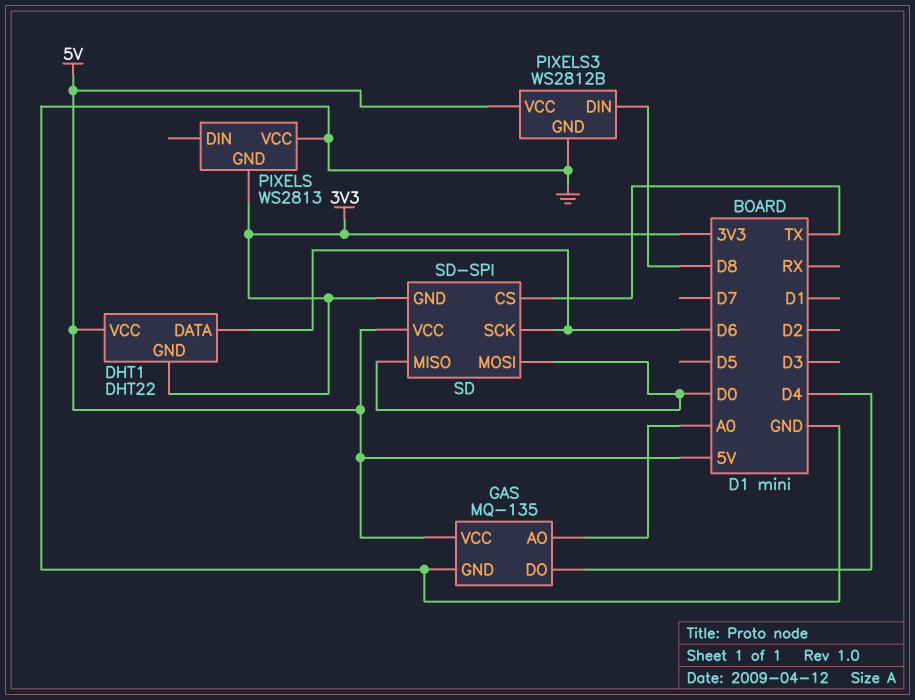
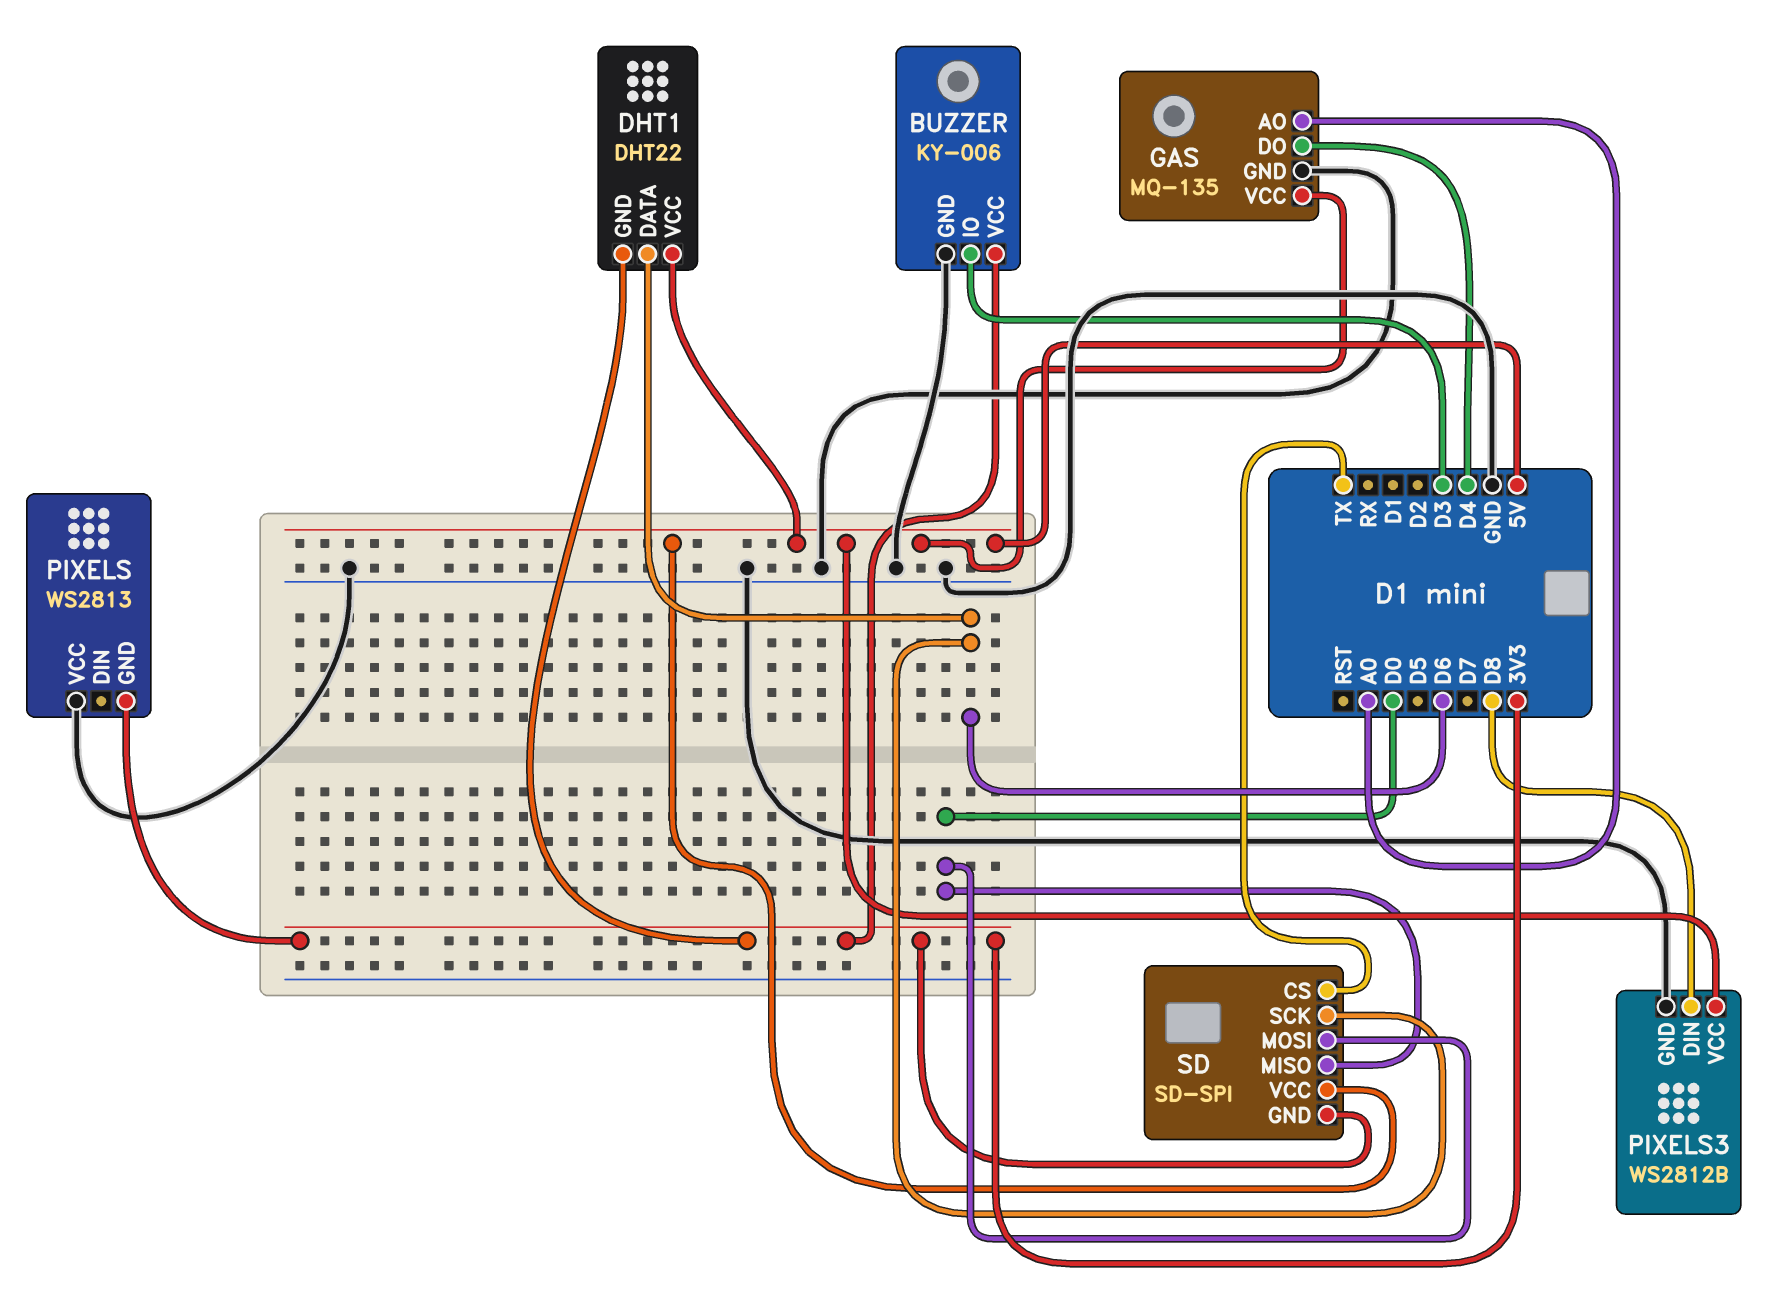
BUZZER: none -> KY-006
BUZZER pin GND: none -> GND
BUZZER pin IO: none -> D3
BUZZER pin VCC: none -> 3V3

